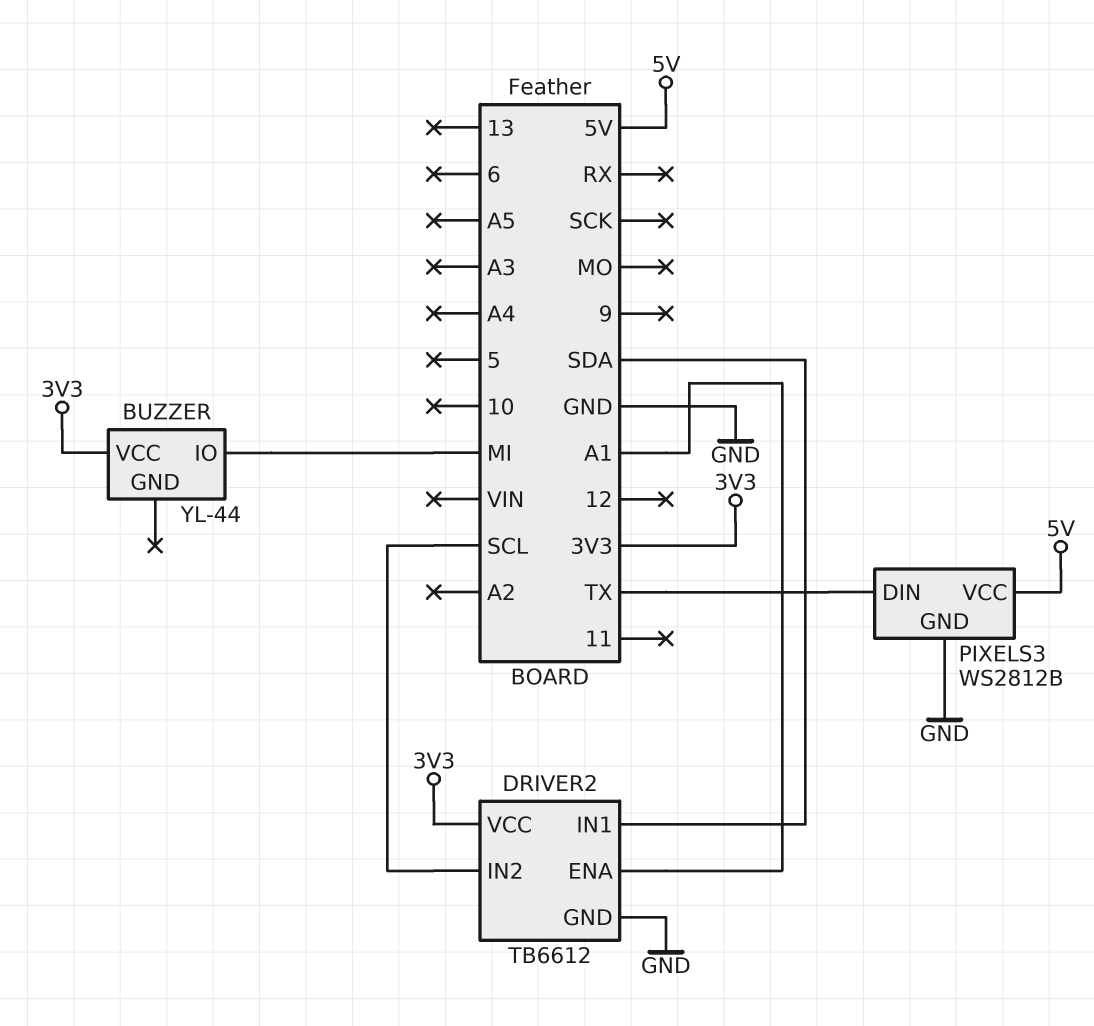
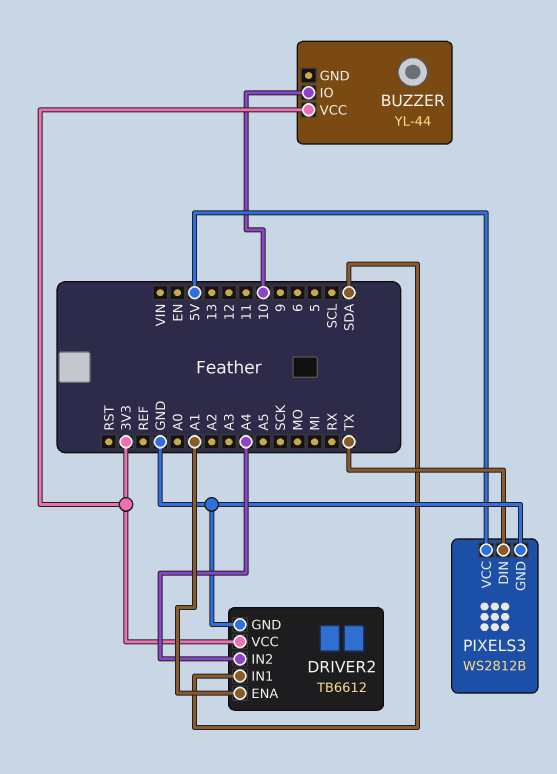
BUZZER pin IO: MI -> 10
DRIVER2 pin IN2: SCL -> A4

